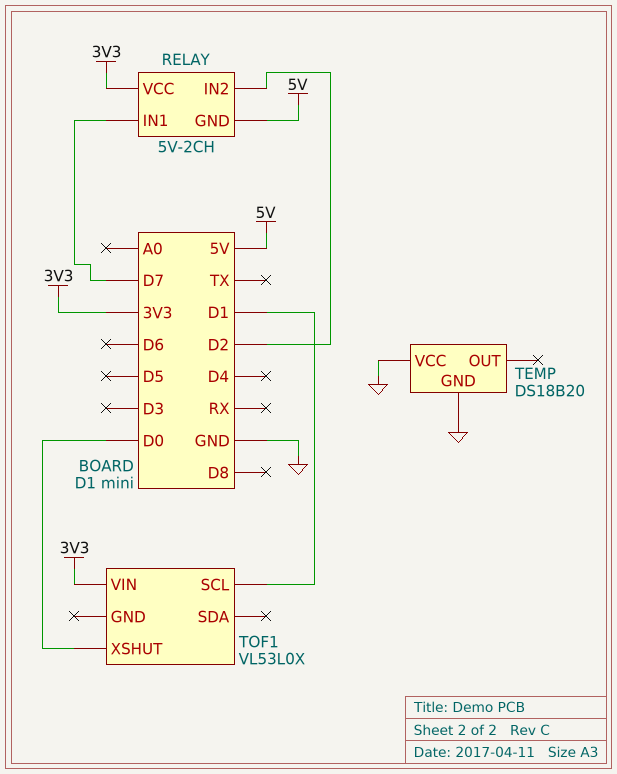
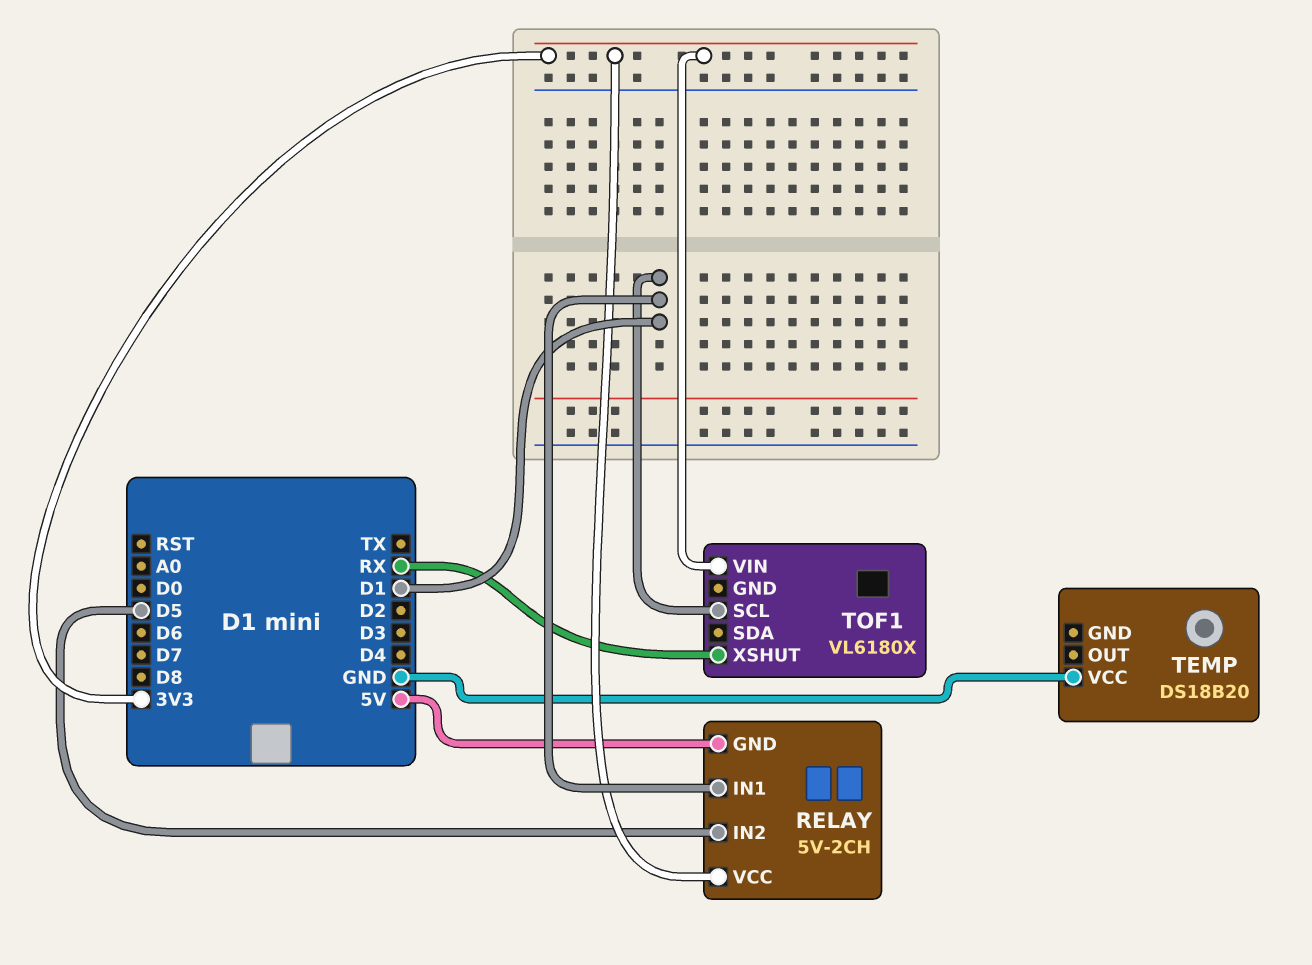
RELAY pin IN1: D7 -> D1
RELAY pin IN2: D2 -> D5
TEMP pin GND: GND -> none
TOF1: VL53L0X -> VL6180X
TOF1 pin XSHUT: D0 -> RX

